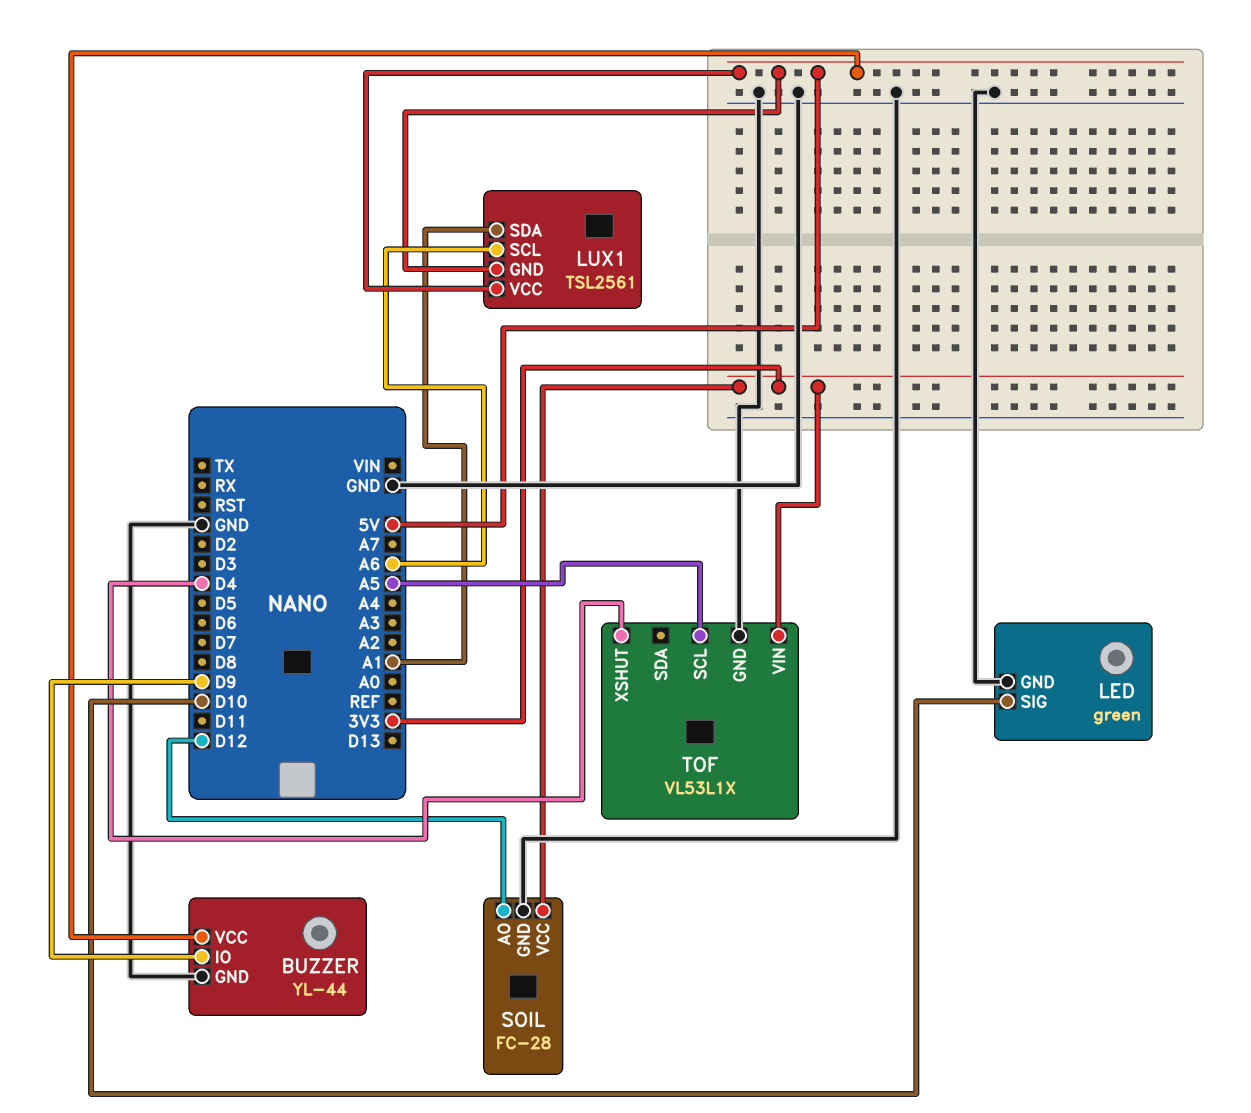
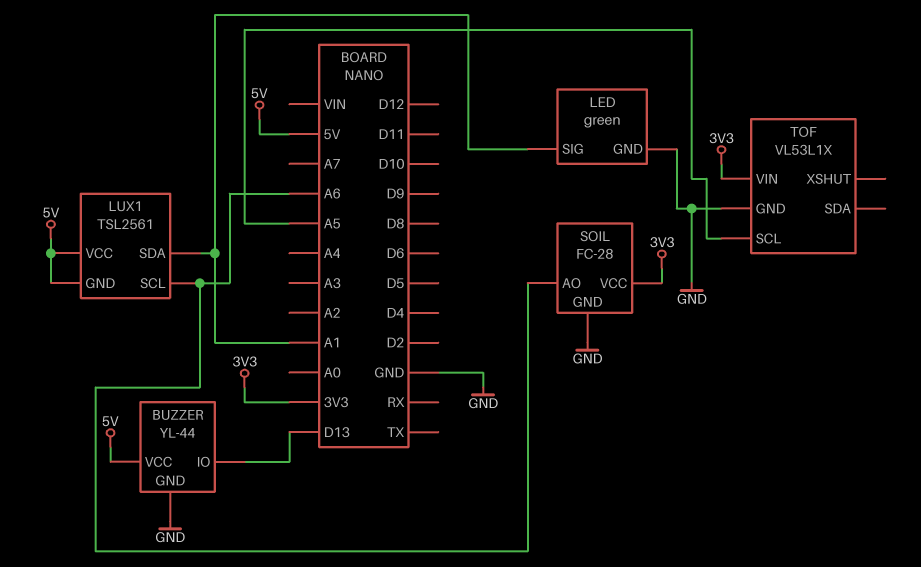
BUZZER pin IO: D9 -> D13
LED pin SIG: D10 -> A1
SOIL pin AO: D12 -> A6
TOF pin XSHUT: D4 -> none

